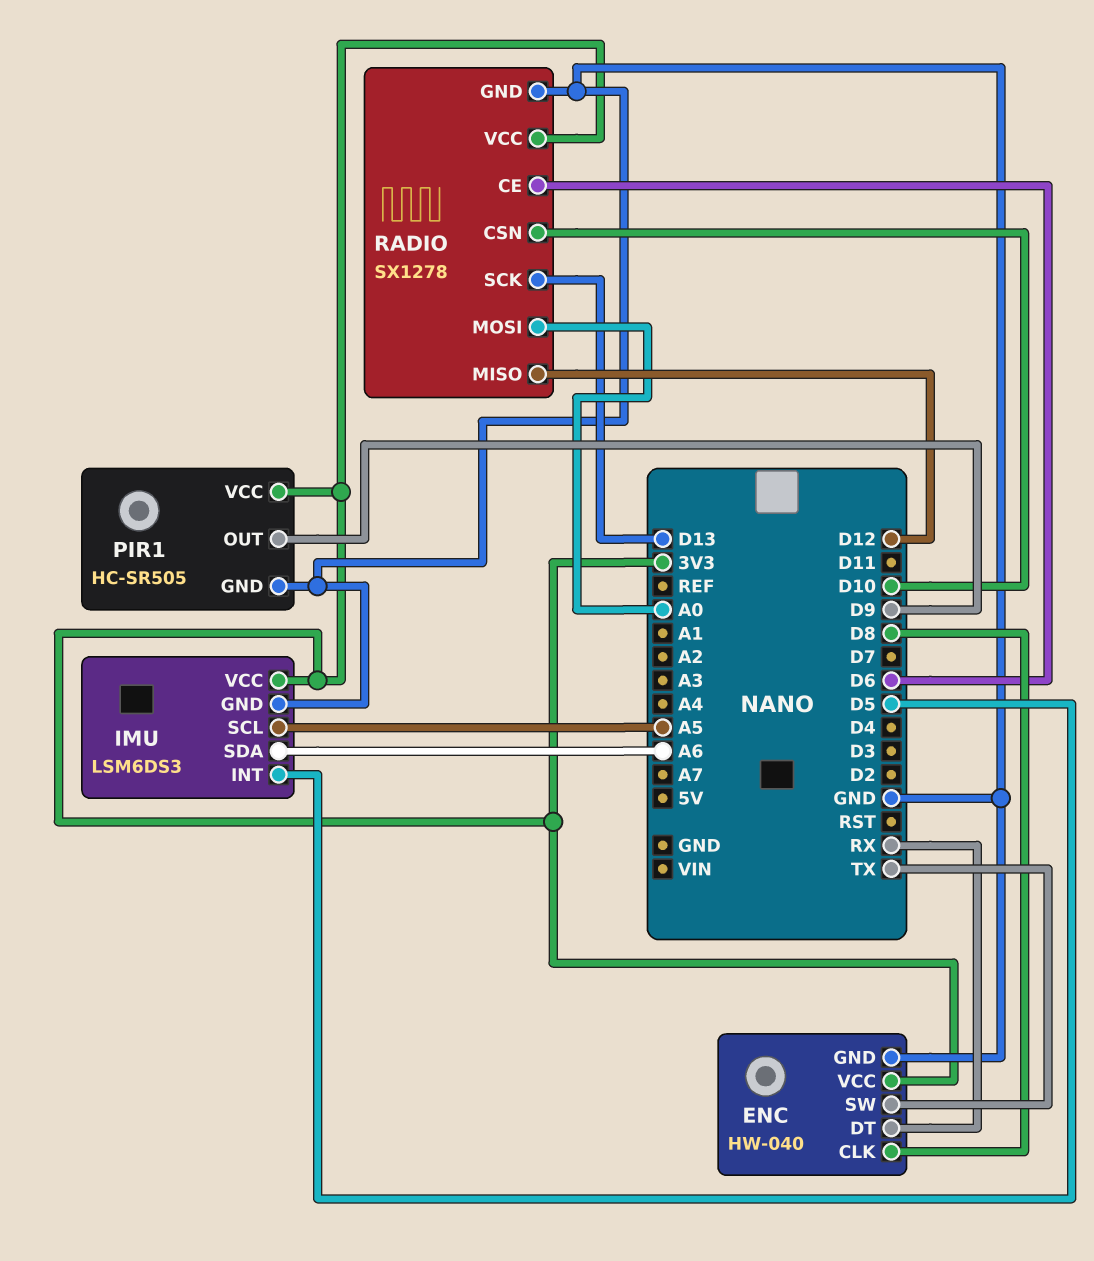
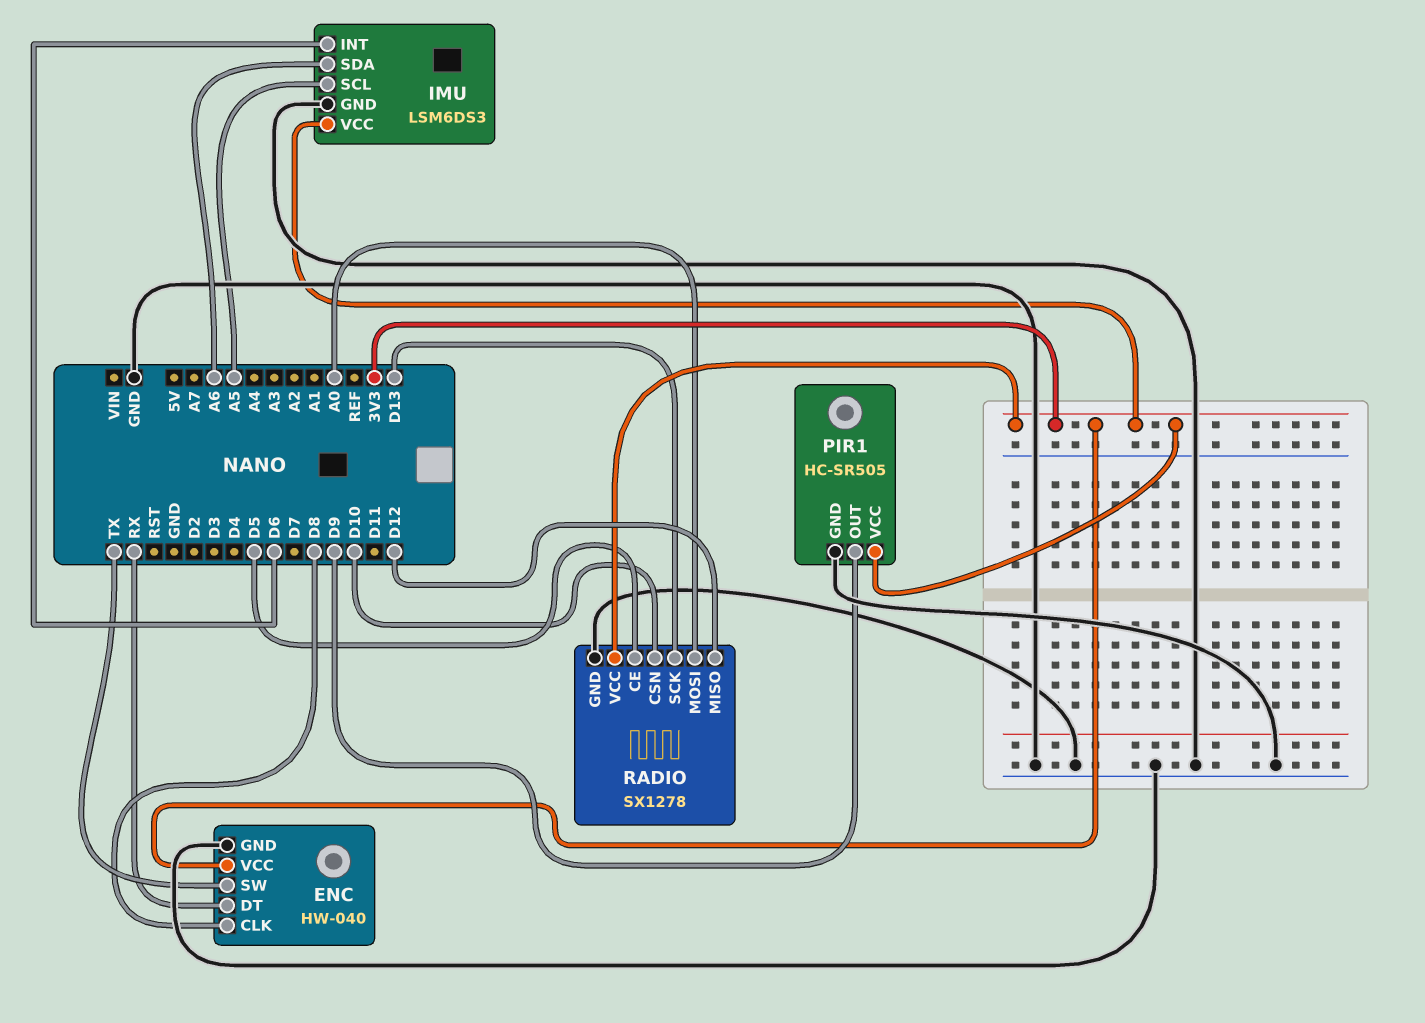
IMU pin INT: D5 -> D6
RADIO pin CE: D6 -> D5

